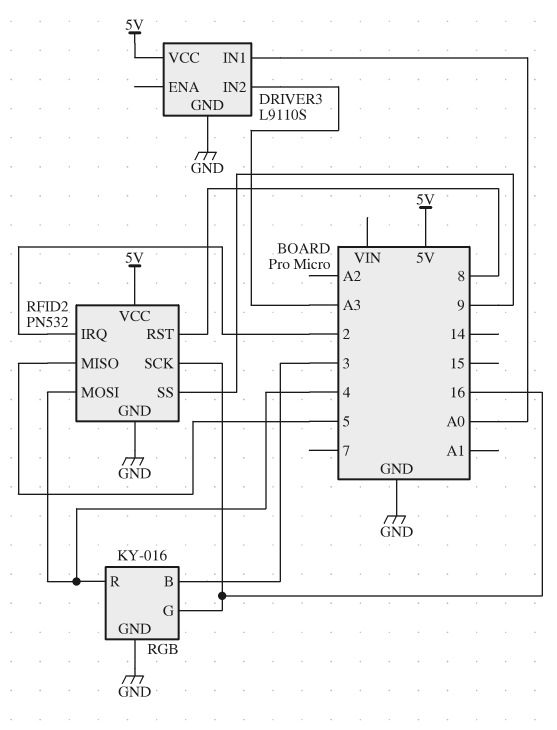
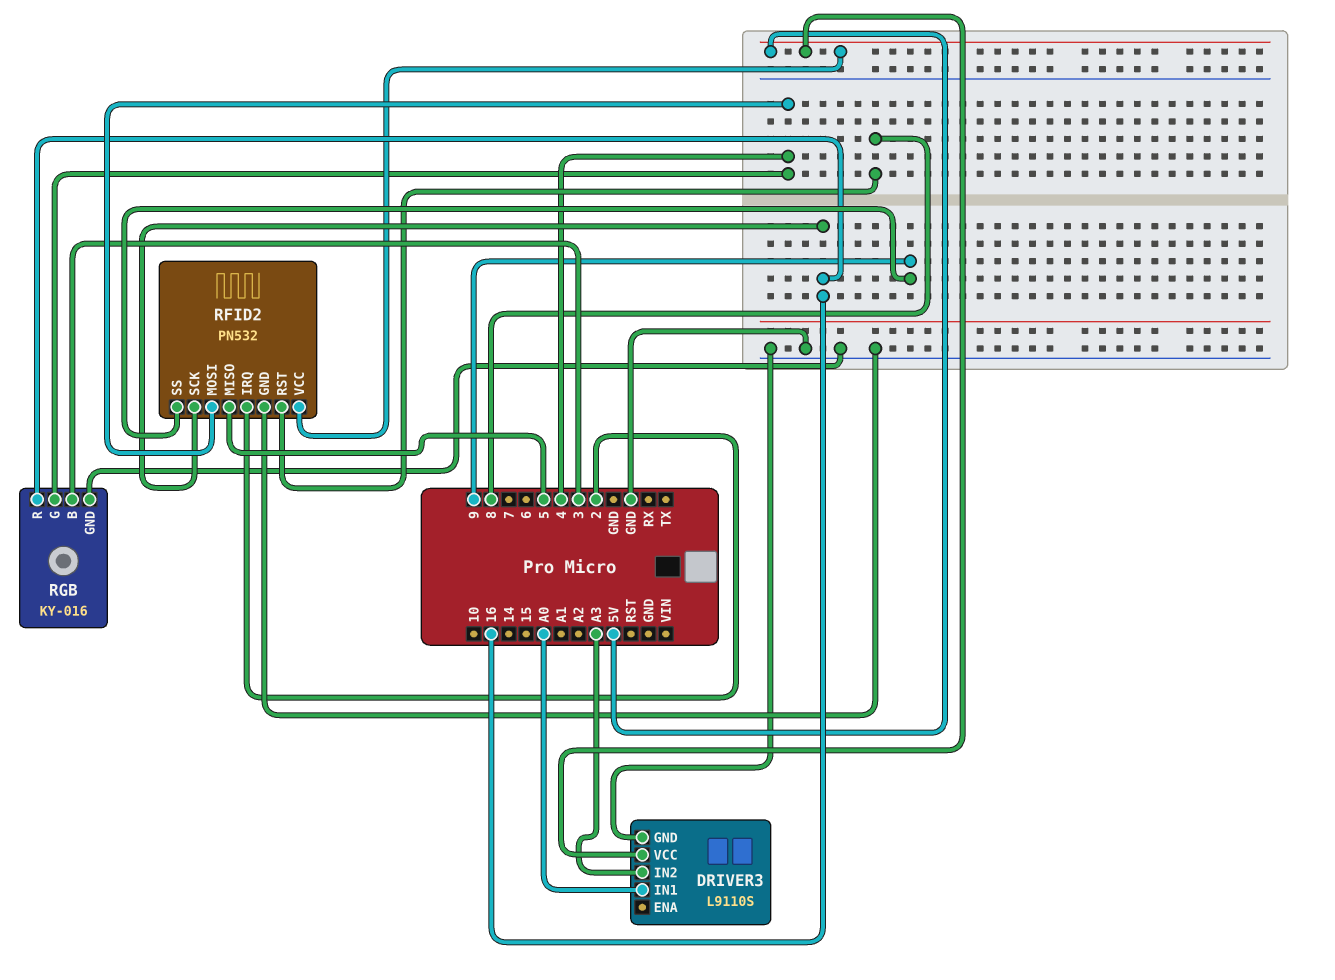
RGB pin G: 16 -> 4
RGB pin R: 4 -> 16

